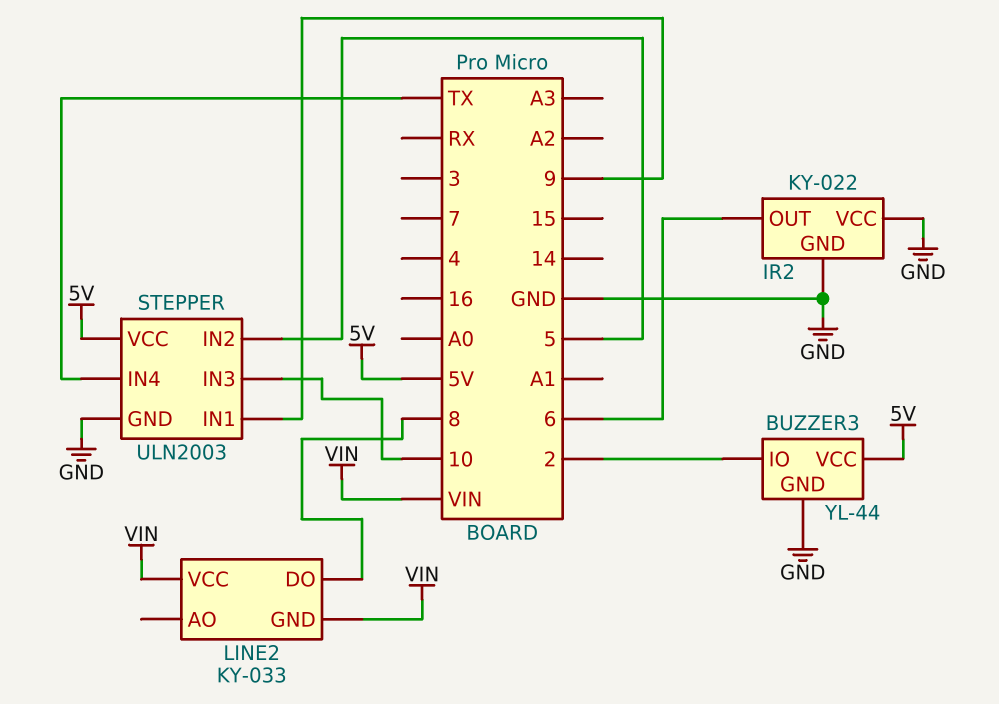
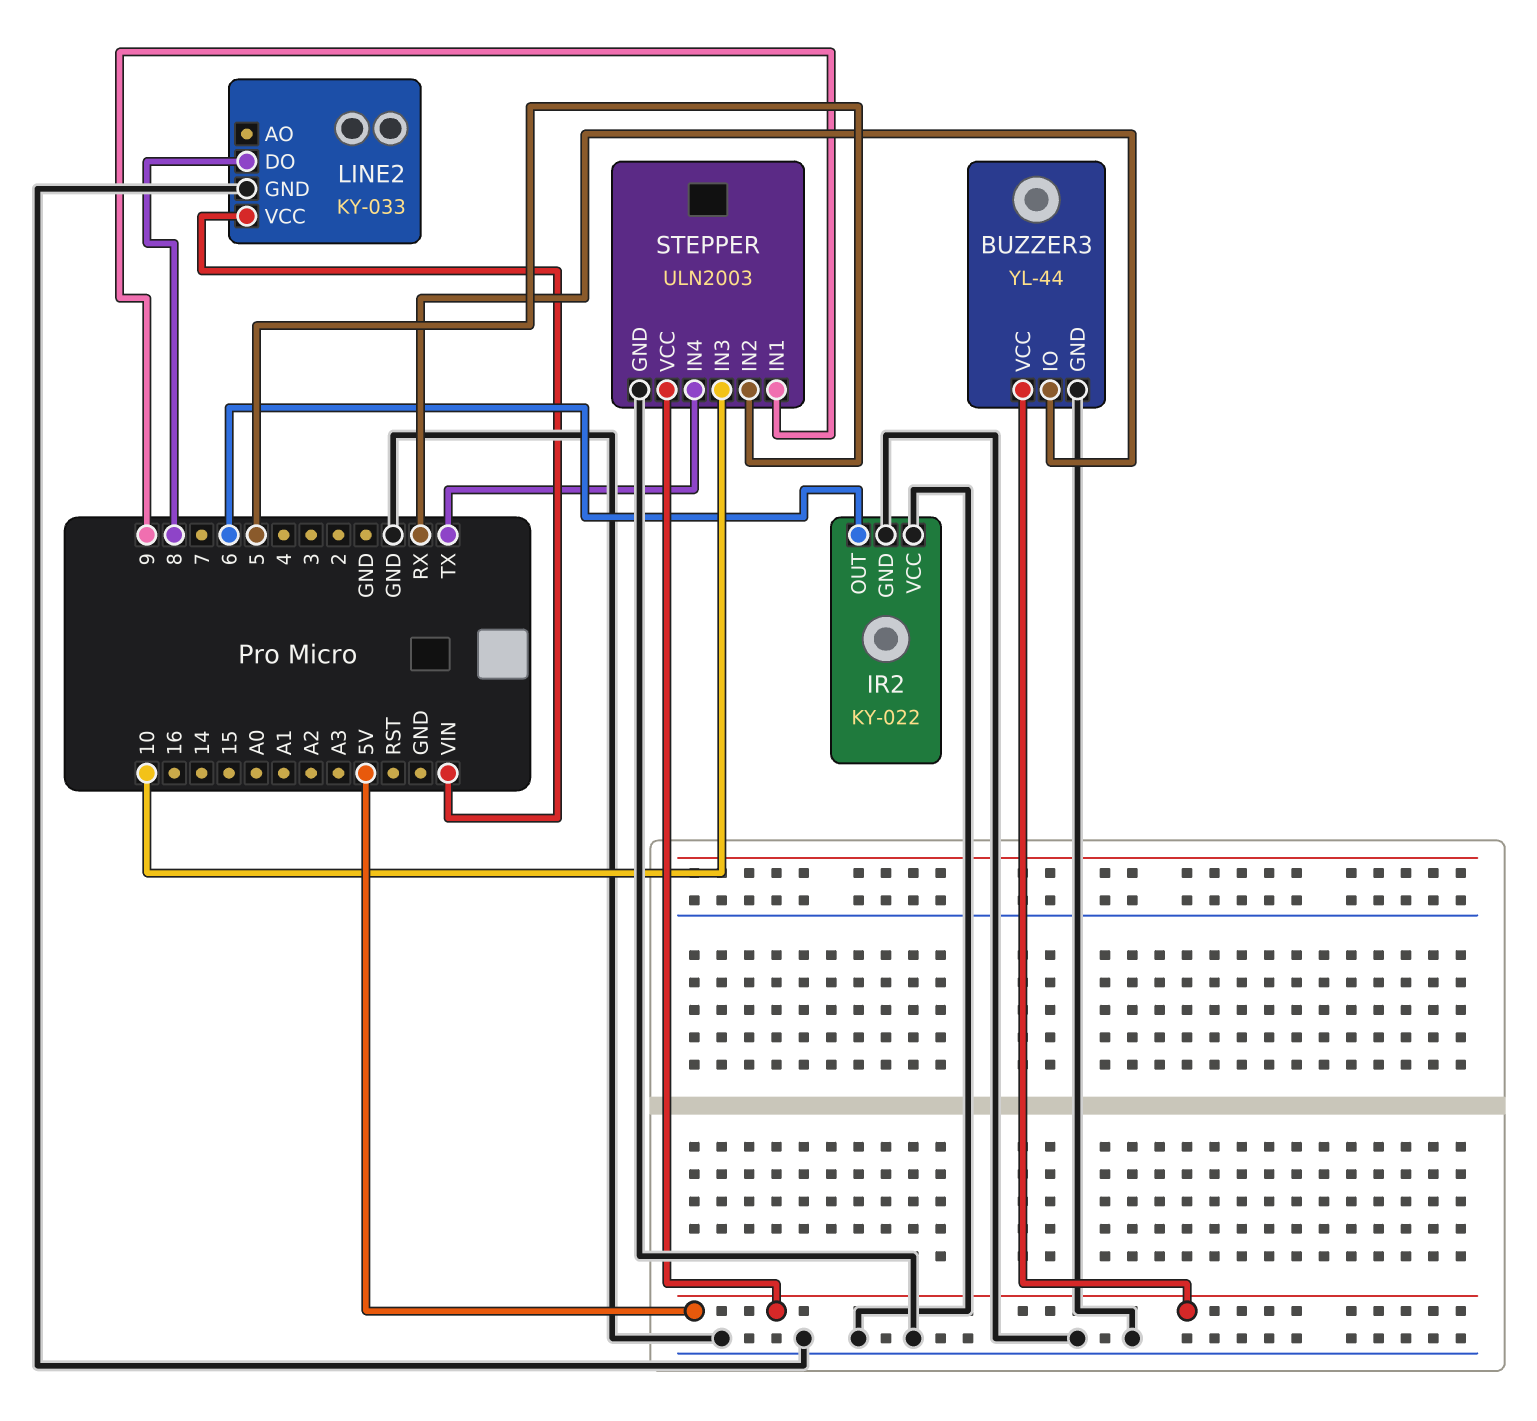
BUZZER3 pin IO: 2 -> RX
LINE2 pin GND: VIN -> GND

